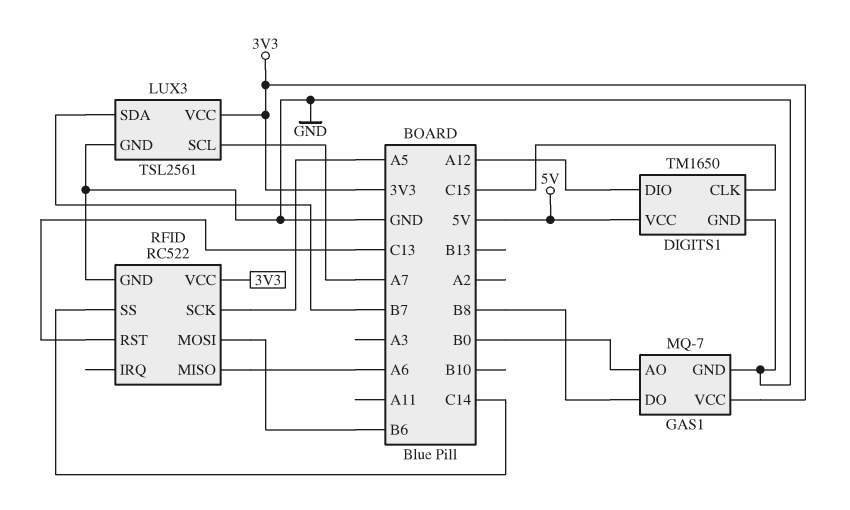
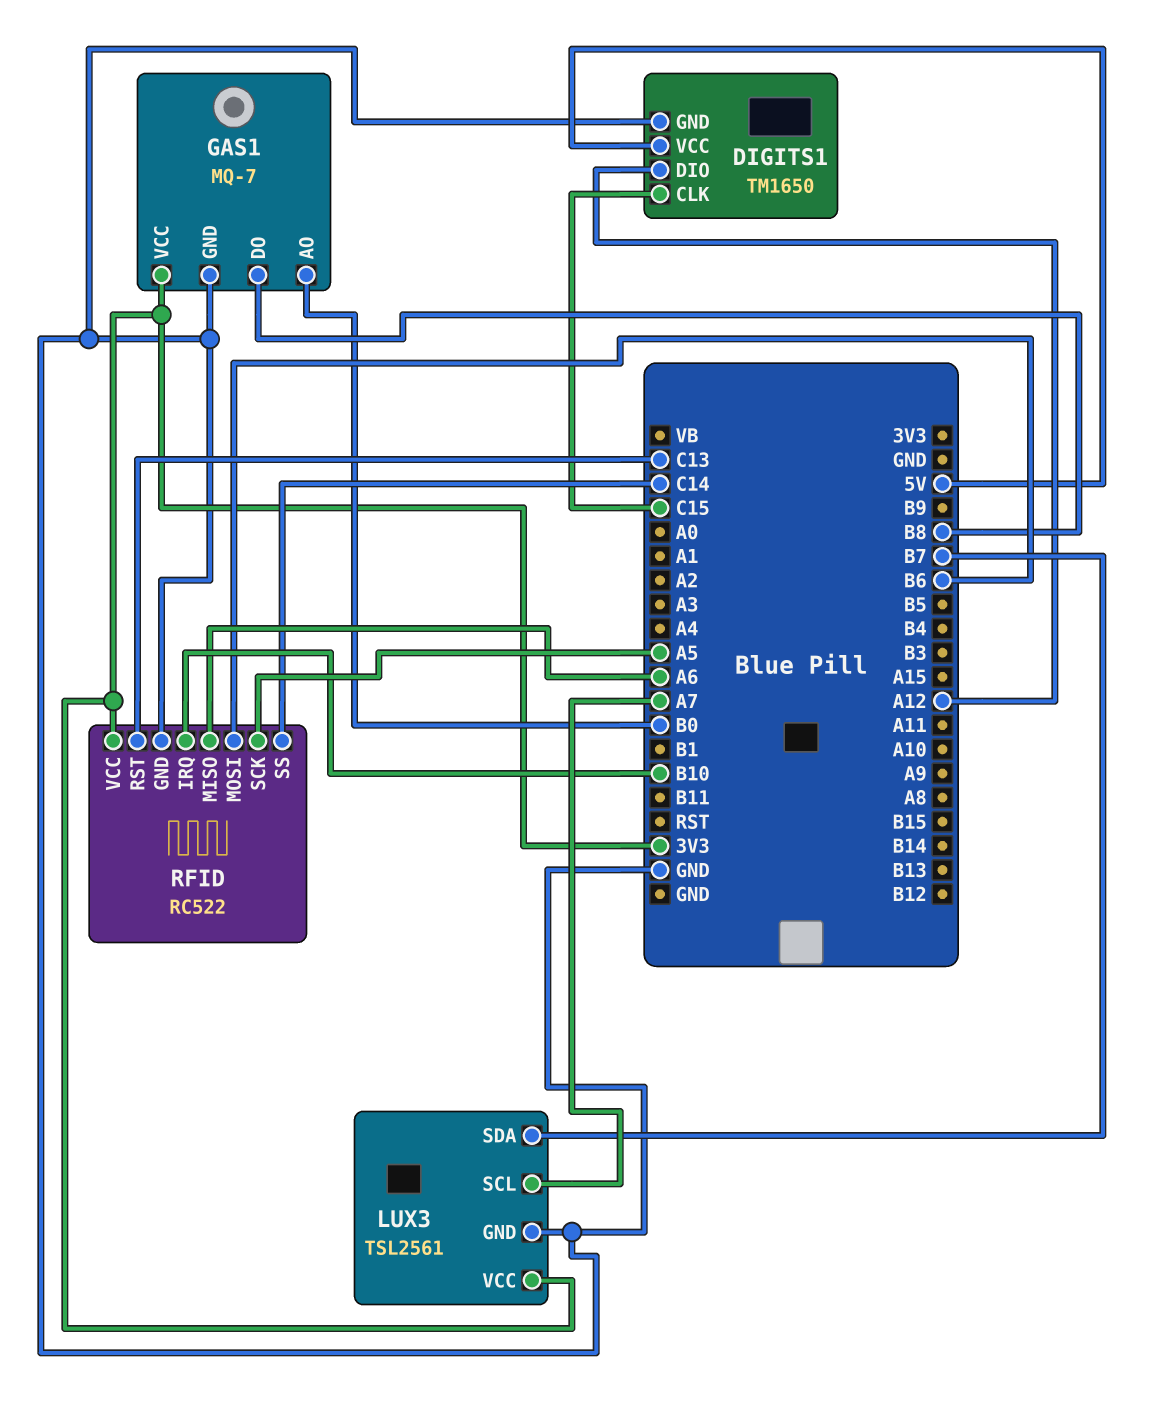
RFID pin IRQ: none -> B10

